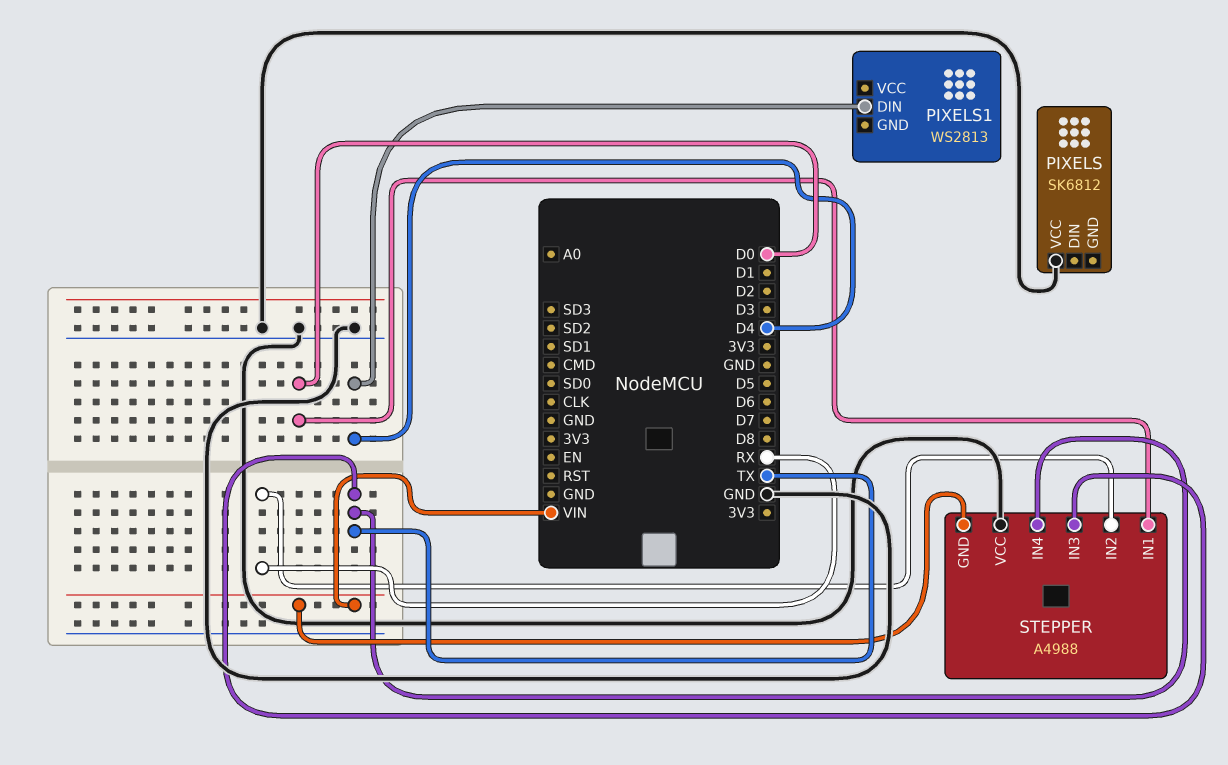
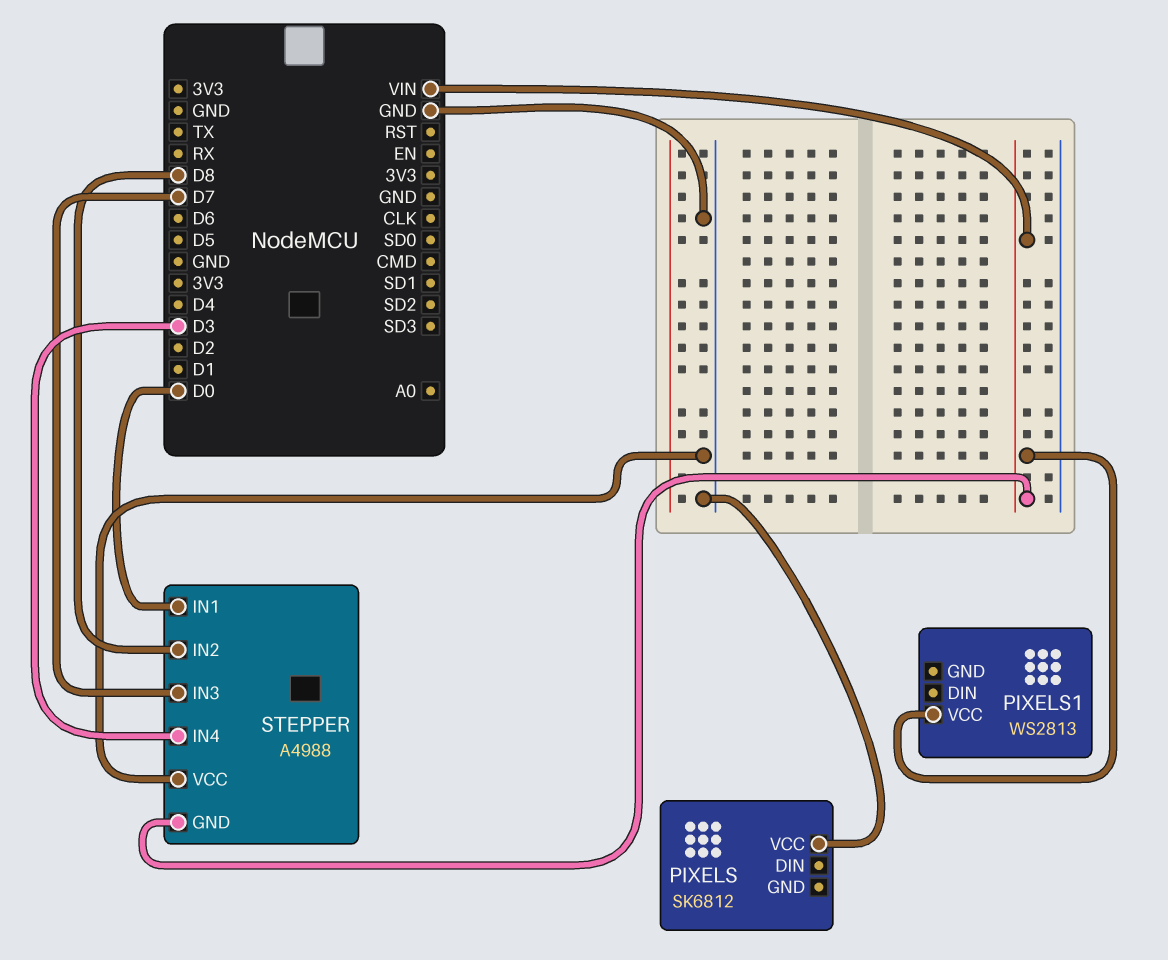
PIXELS1 pin DIN: D4 -> none
PIXELS1 pin VCC: none -> VIN
STEPPER pin IN2: RX -> D8
STEPPER pin IN3: TX -> D7
STEPPER pin IN4: TX -> D3

